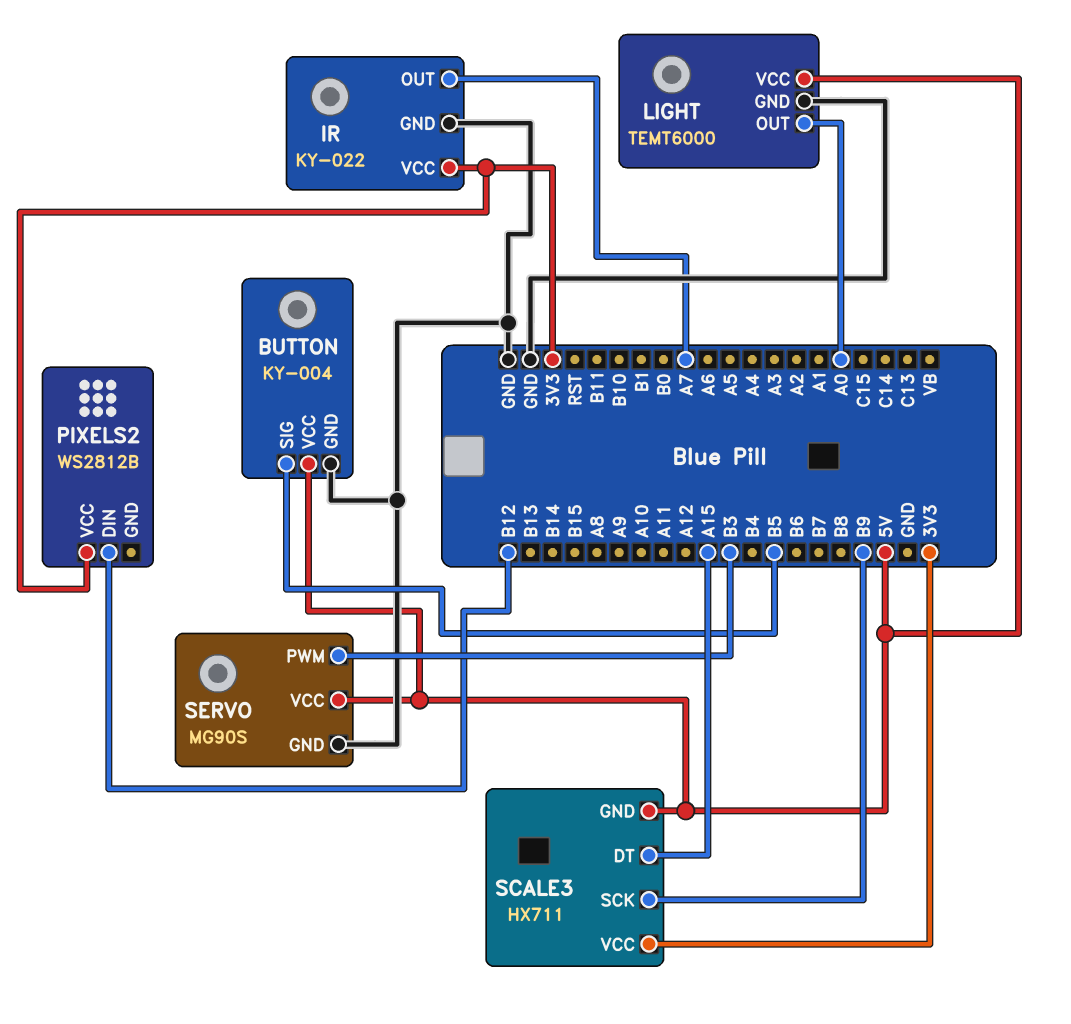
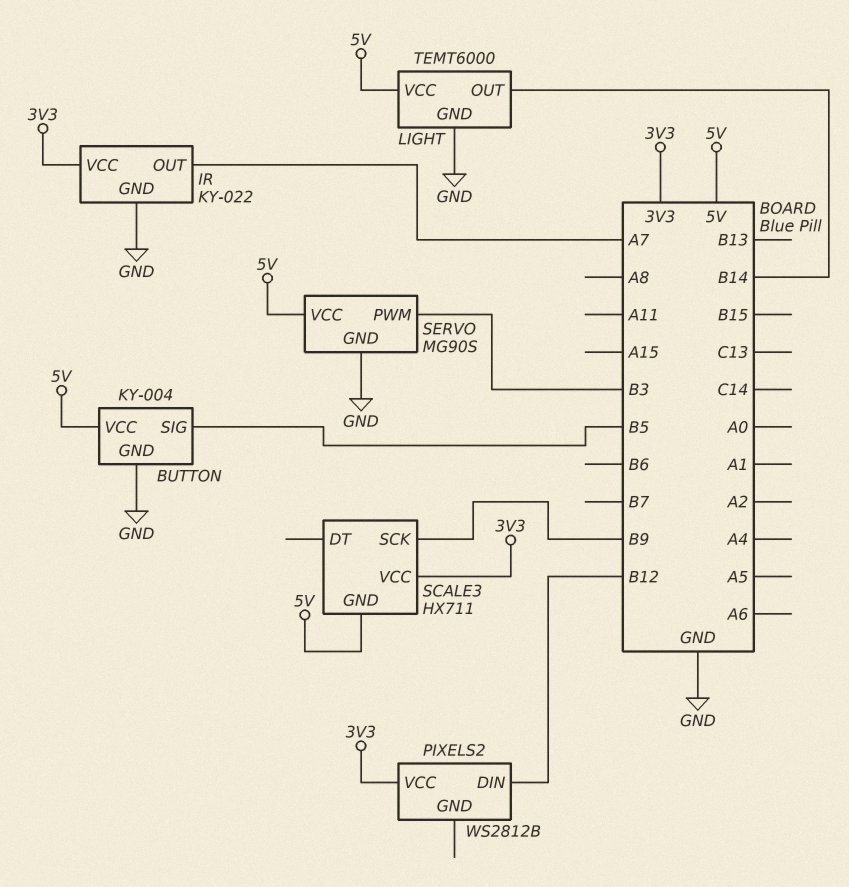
LIGHT pin OUT: A0 -> B14
SCALE3 pin DT: A15 -> none

